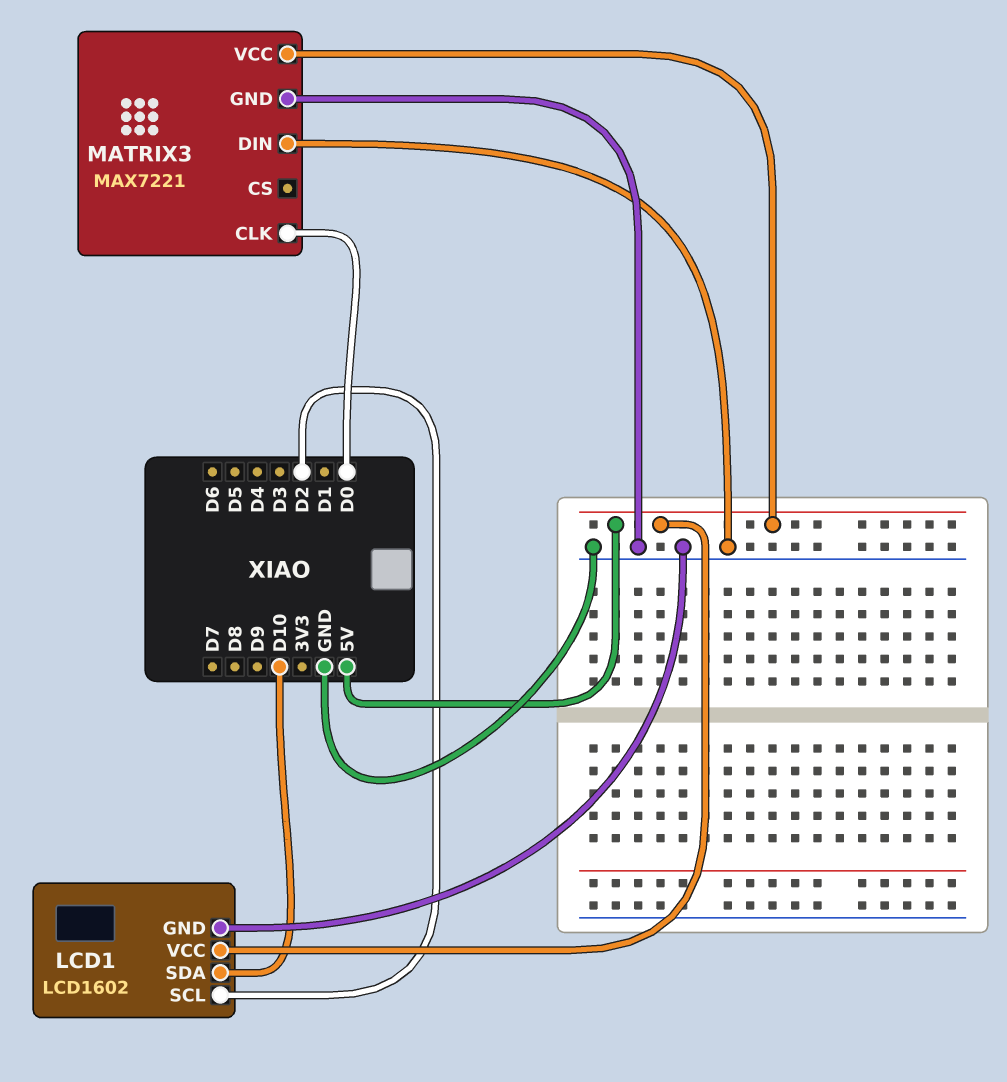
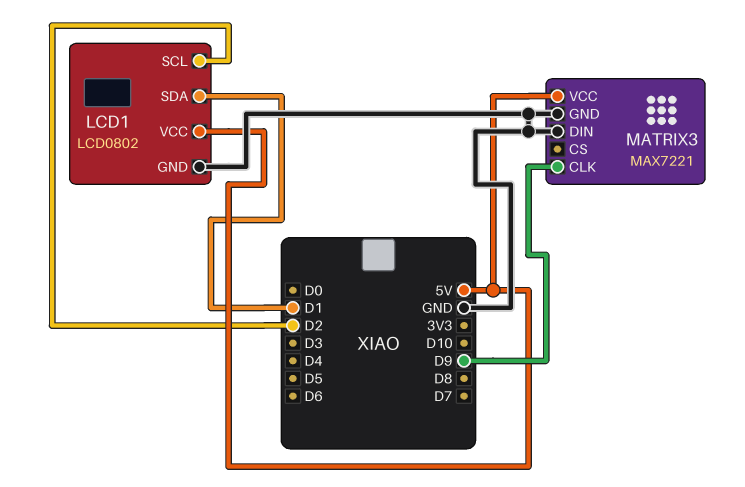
LCD1: LCD1602 -> LCD0802
LCD1 pin SDA: D10 -> D1
MATRIX3 pin CLK: D0 -> D9

